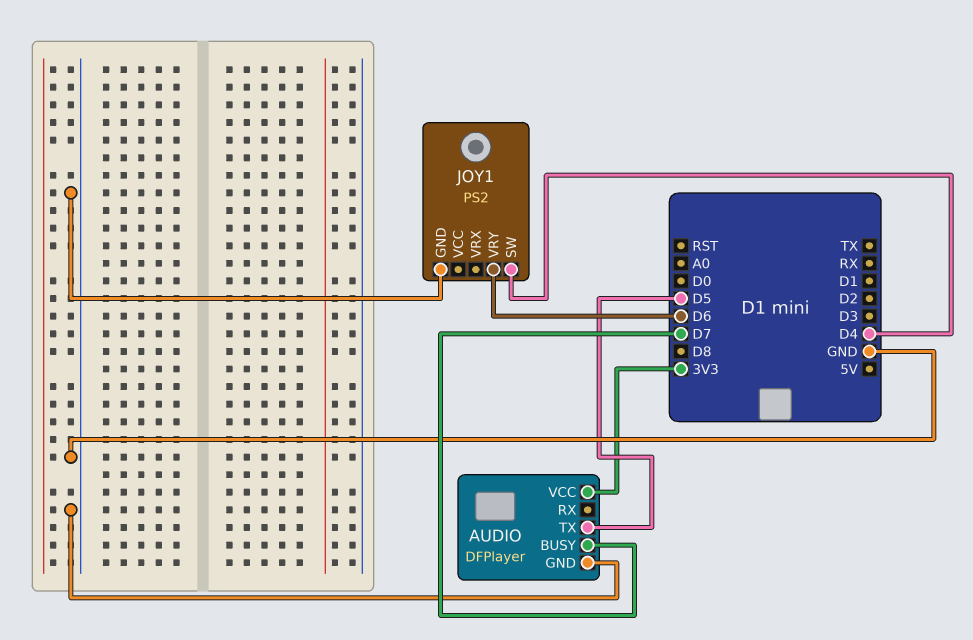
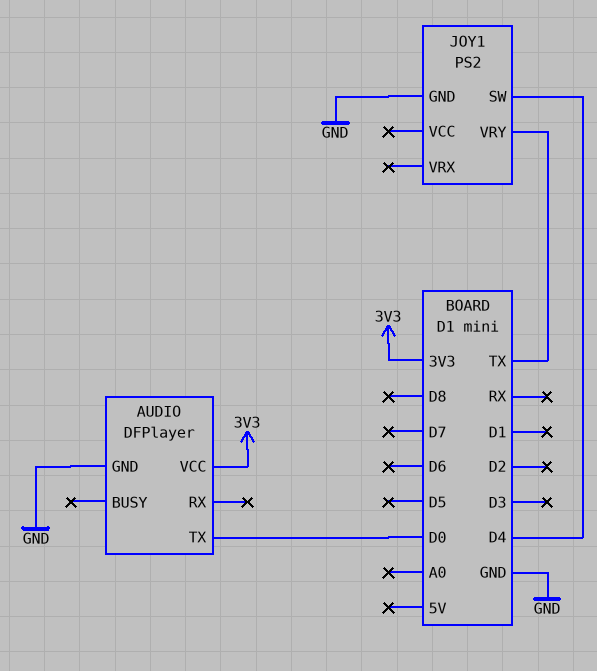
AUDIO pin BUSY: D7 -> none
AUDIO pin TX: D5 -> D0
JOY1 pin VRY: D6 -> TX

